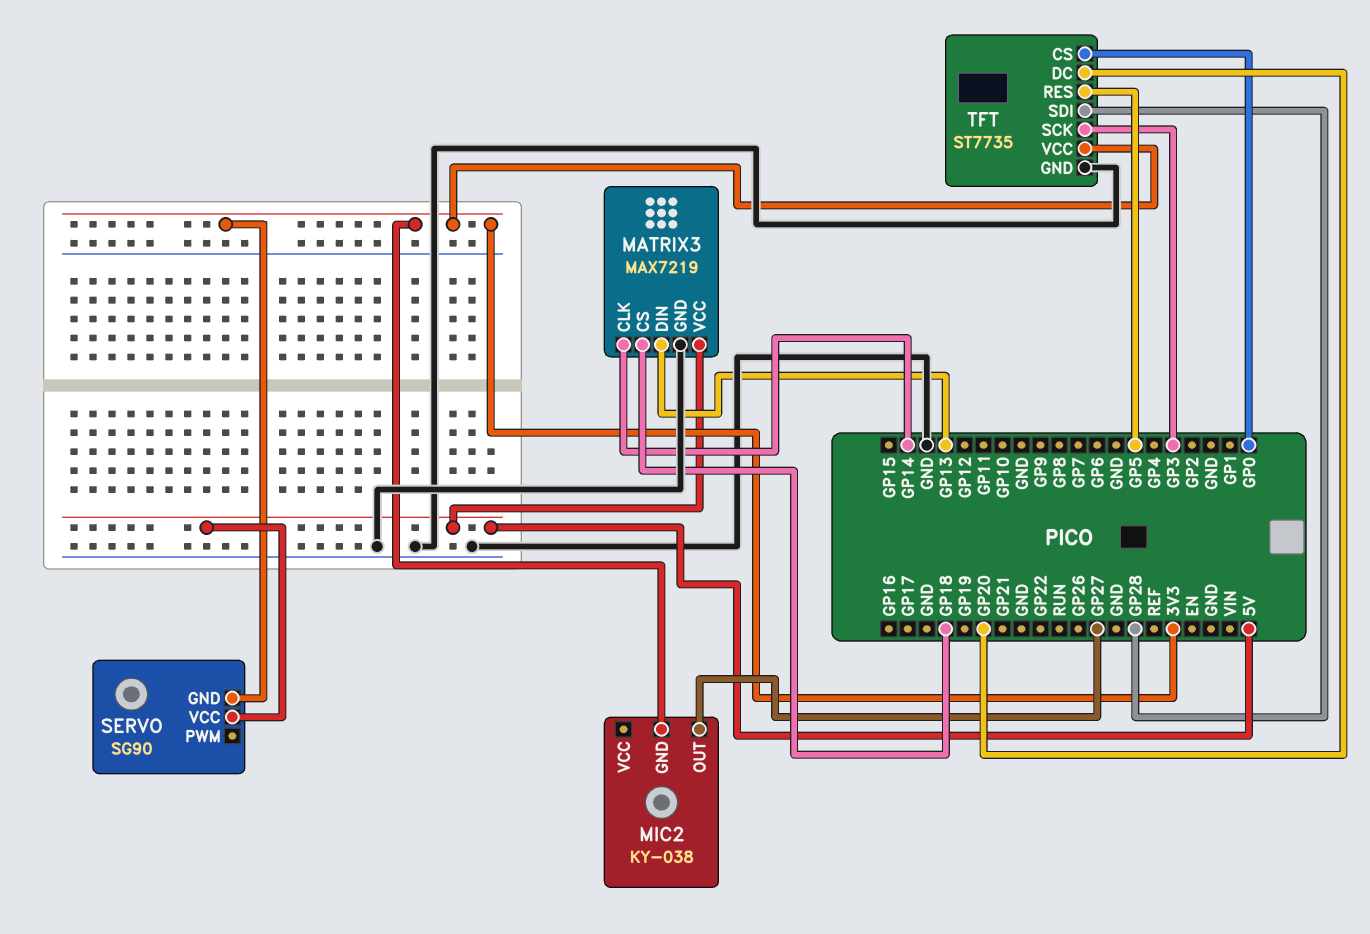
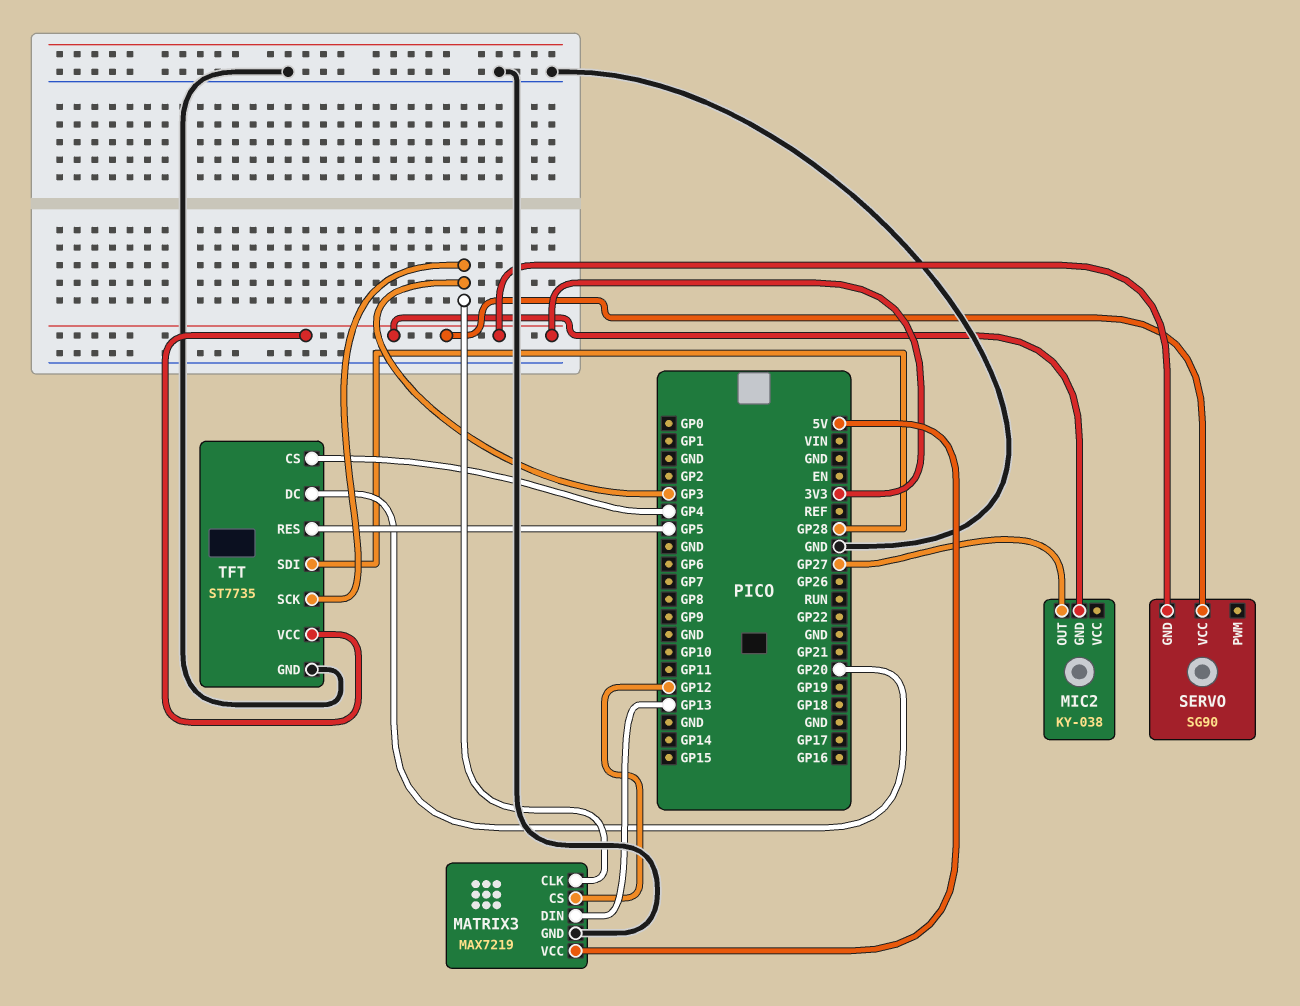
MATRIX3 pin CLK: GP14 -> GP3
MATRIX3 pin CS: GP18 -> GP12
SERVO pin VCC: 5V -> 3V3
TFT pin CS: GP0 -> GP4

